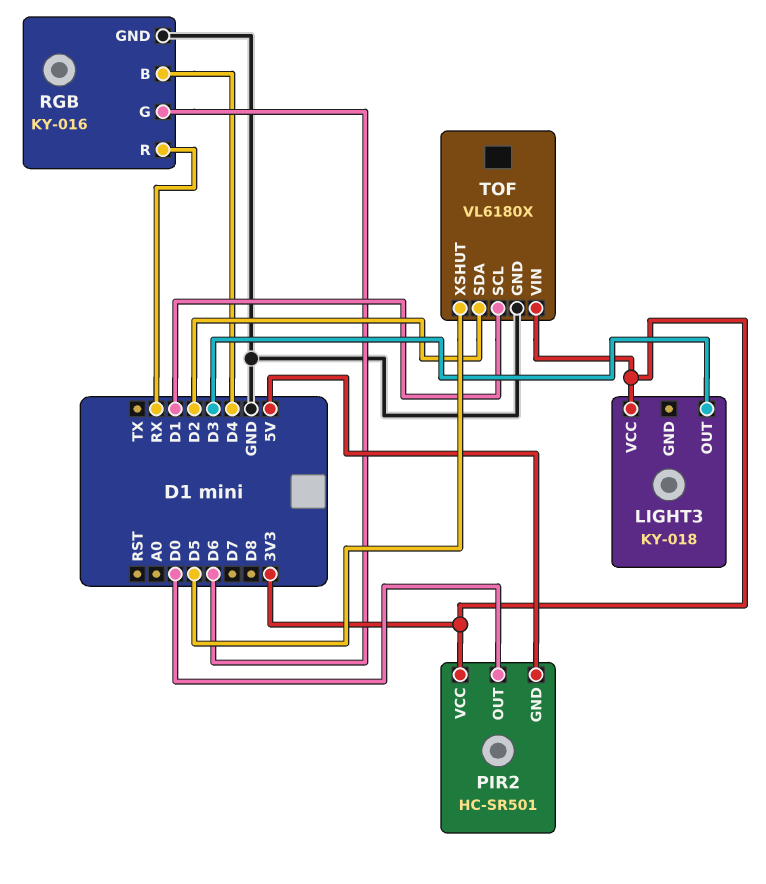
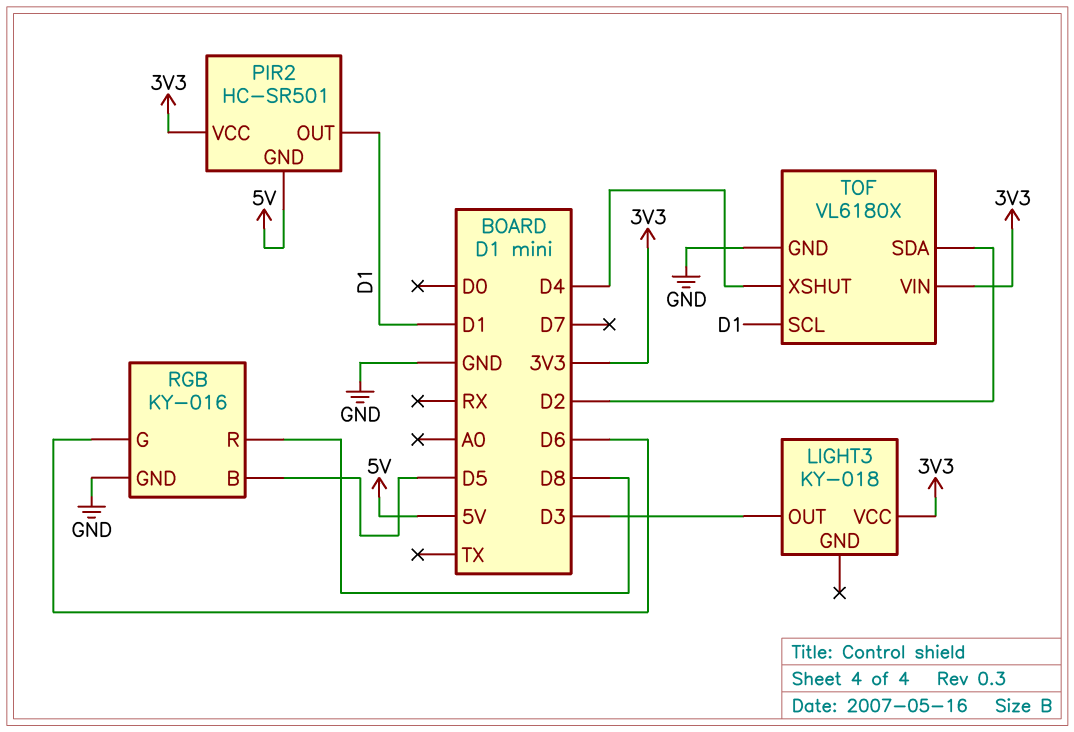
PIR2 pin OUT: D0 -> D1
RGB pin B: D4 -> D5
RGB pin R: RX -> D8
TOF pin XSHUT: D5 -> D4

